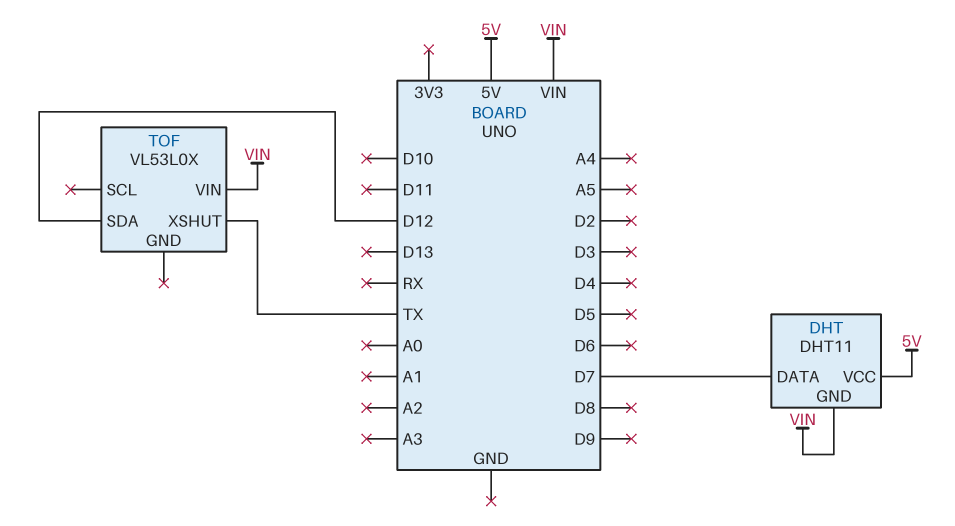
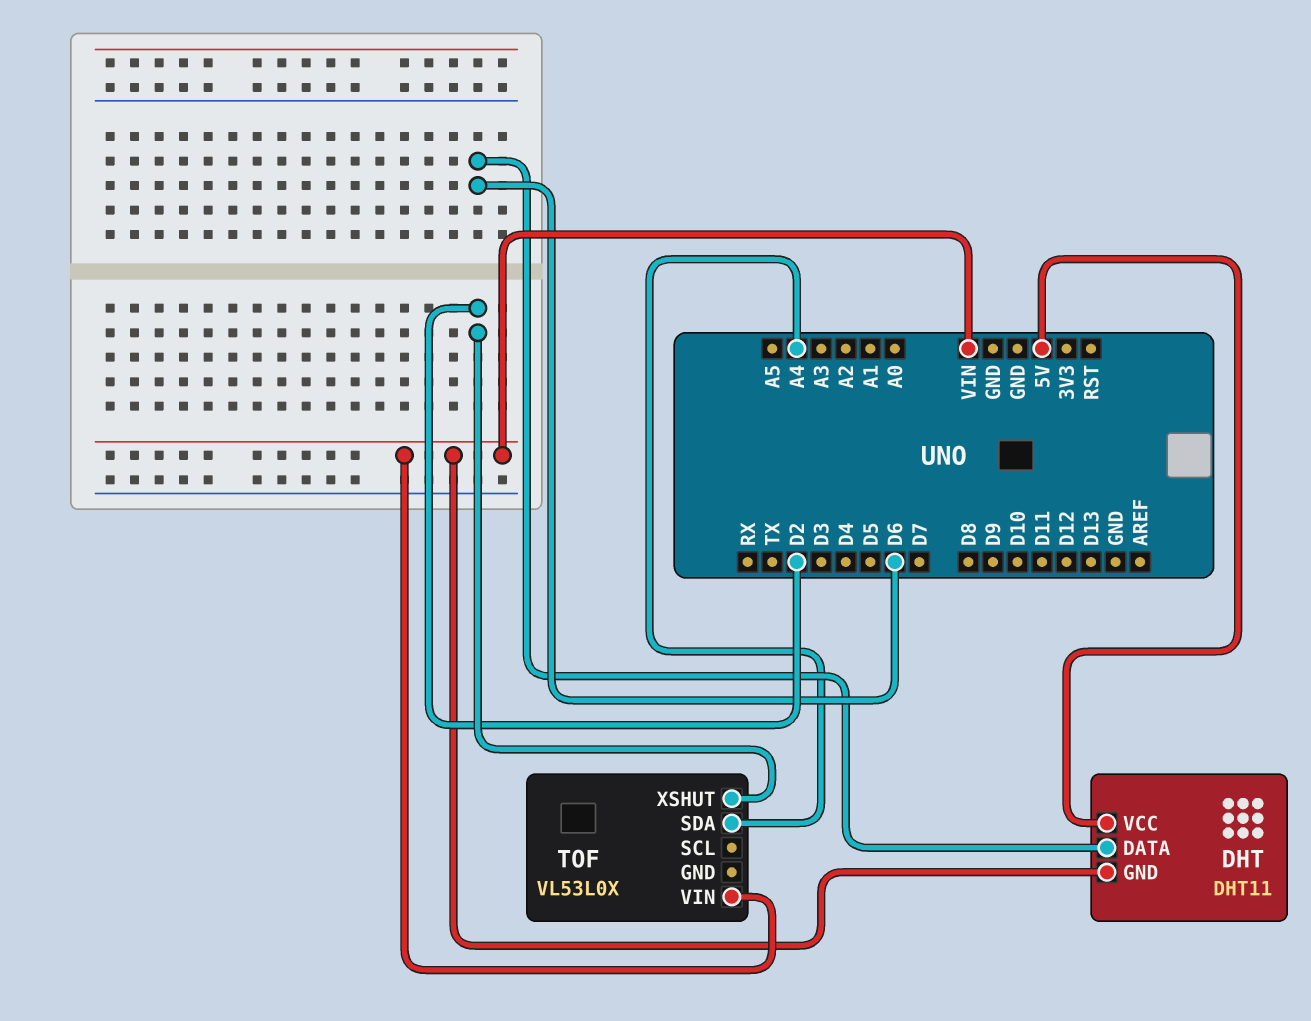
DHT pin DATA: D7 -> D6
TOF pin SDA: D12 -> A4
TOF pin XSHUT: TX -> D2

